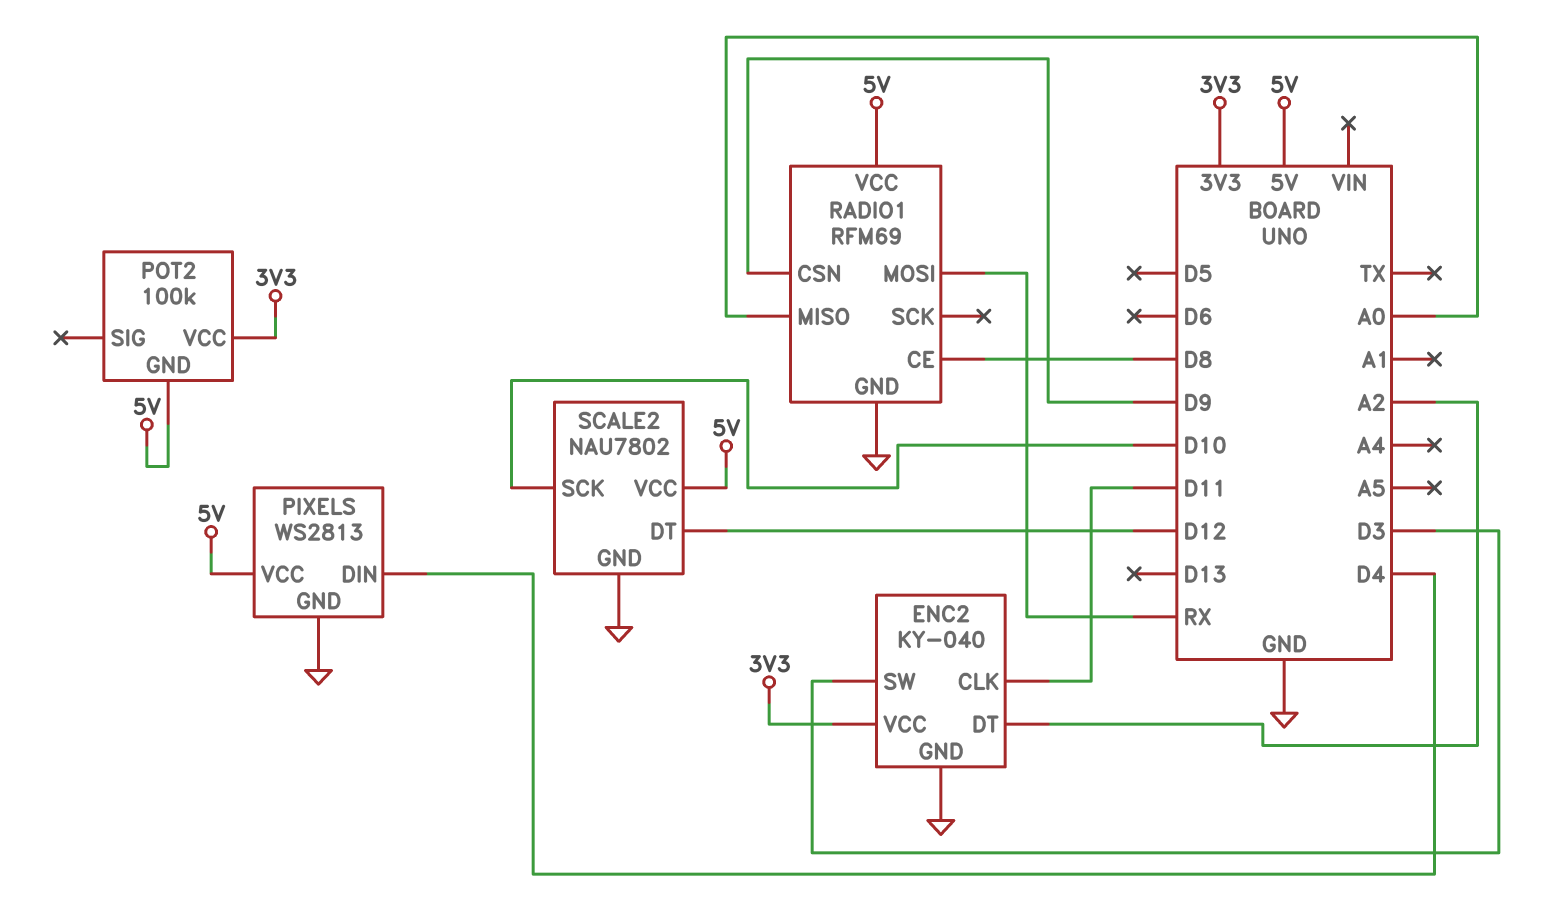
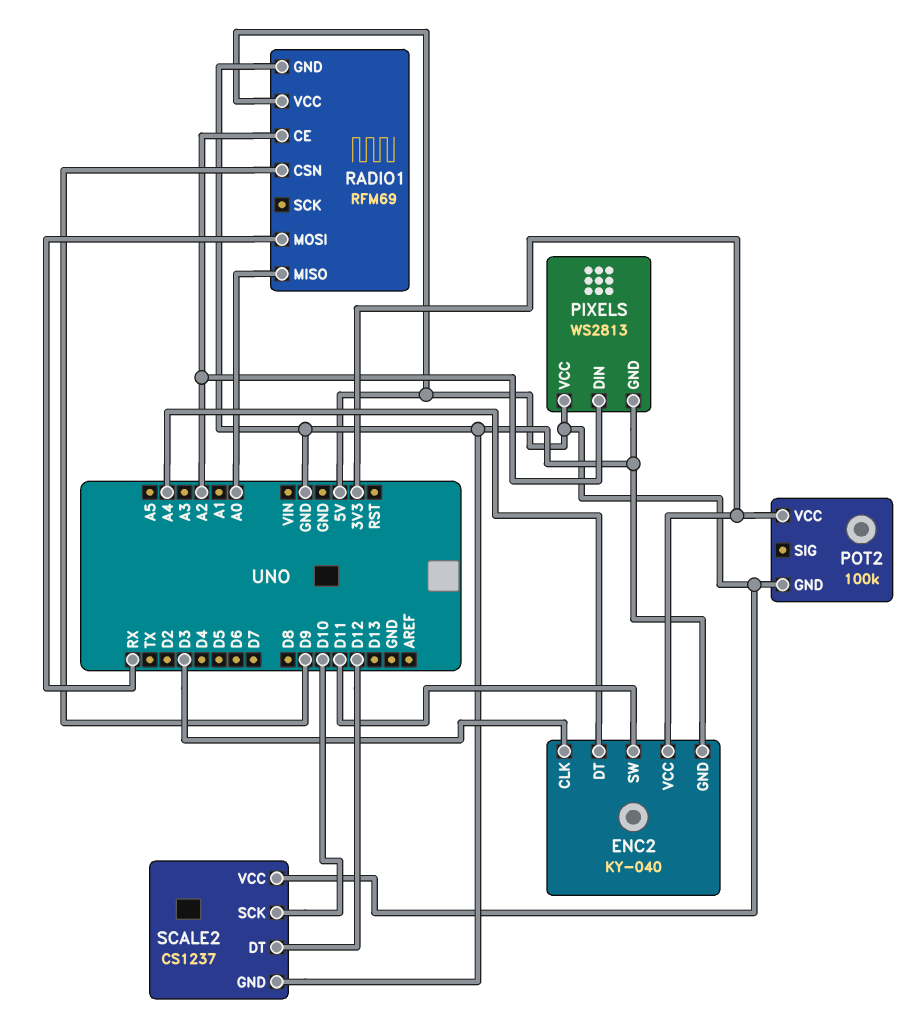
ENC2 pin CLK: D11 -> D3
ENC2 pin DT: A2 -> A4
ENC2 pin SW: D3 -> D11
PIXELS pin DIN: D4 -> A2
RADIO1 pin CE: D8 -> A2
SCALE2: NAU7802 -> CS1237

